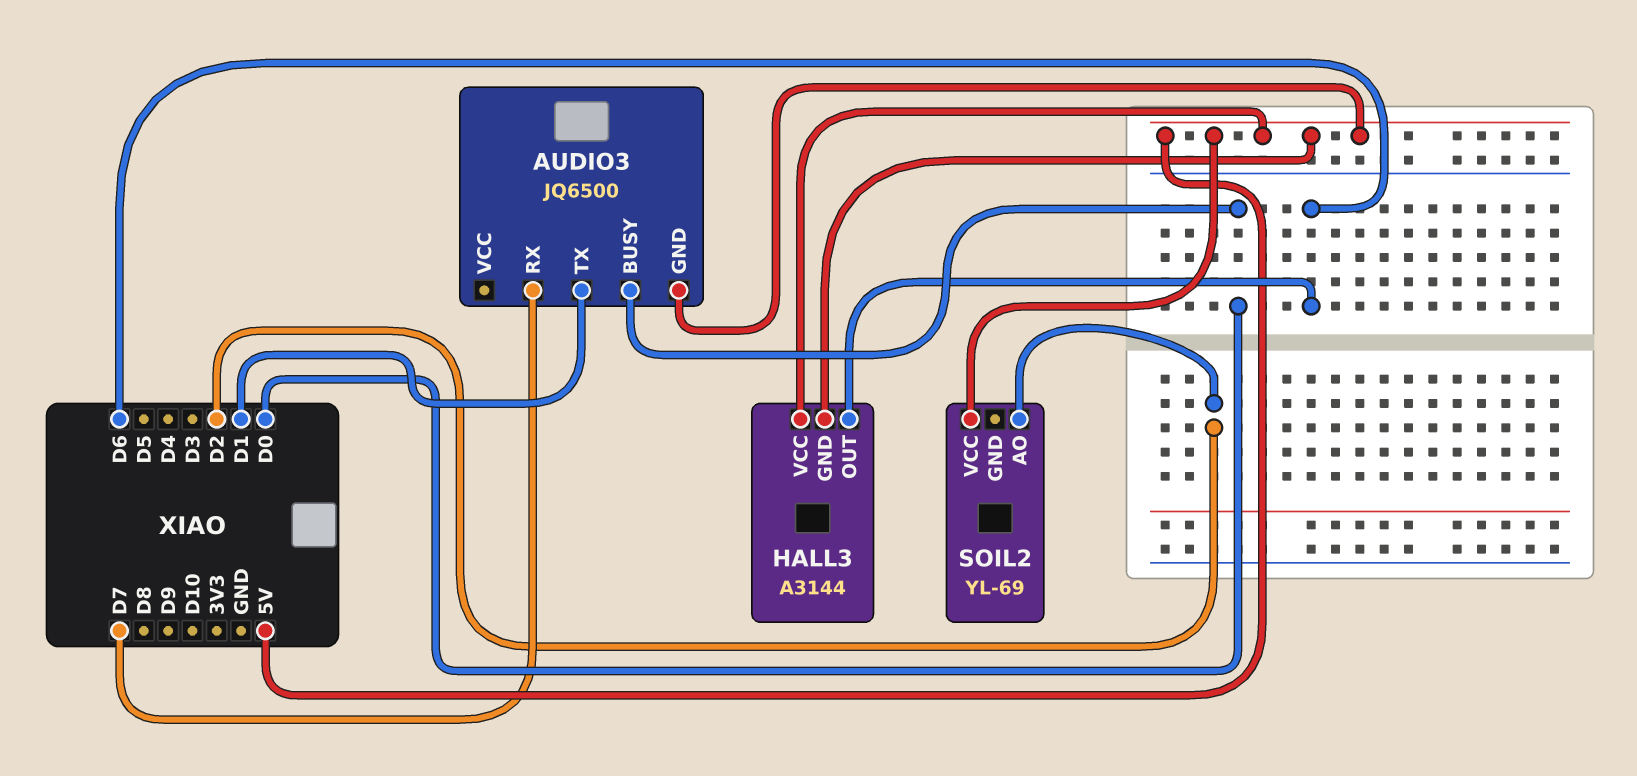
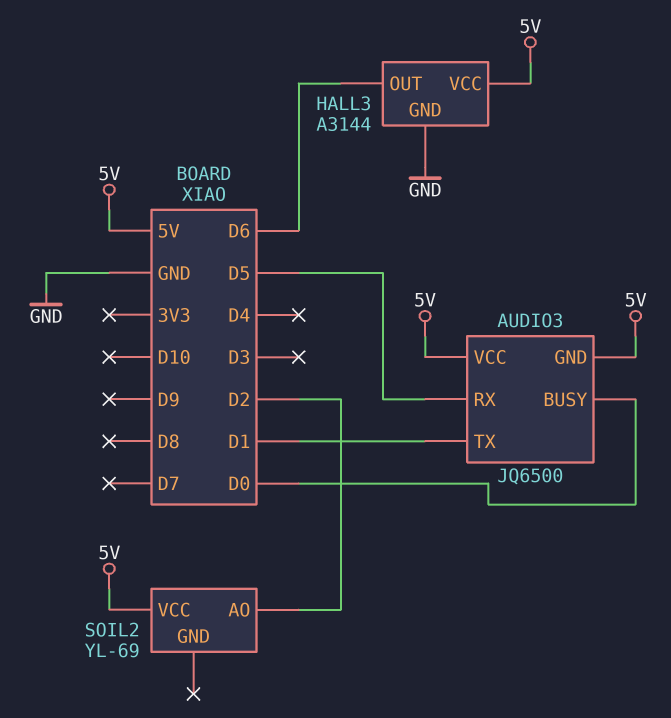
AUDIO3 pin RX: D7 -> D5
AUDIO3 pin VCC: none -> 5V
HALL3 pin GND: 5V -> GND

